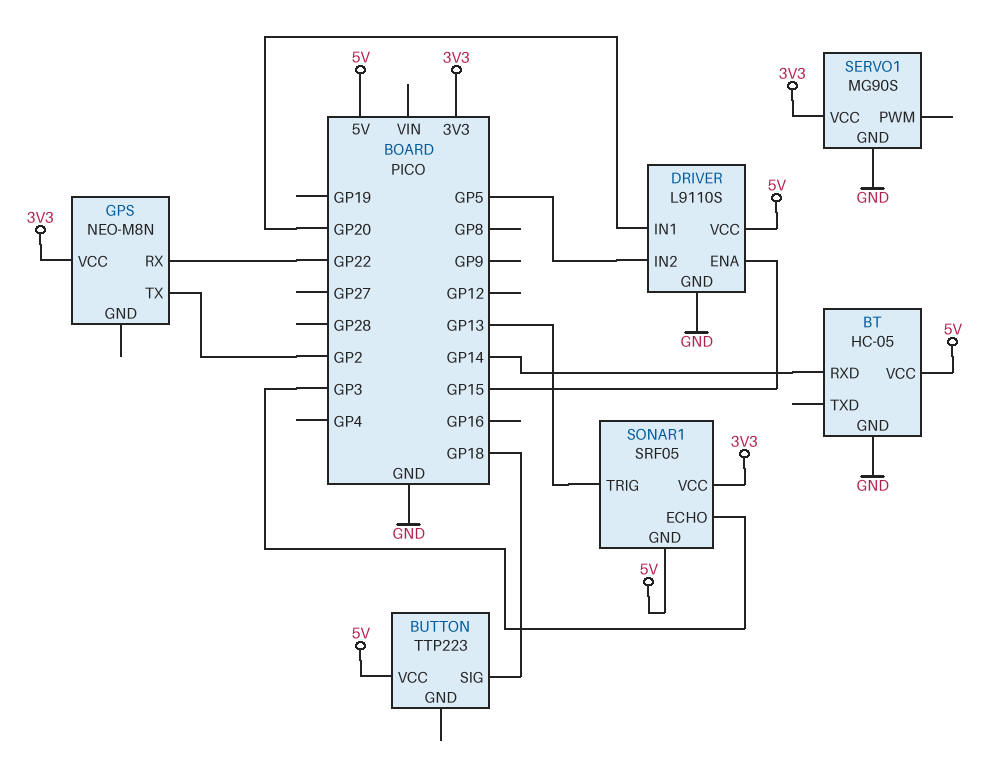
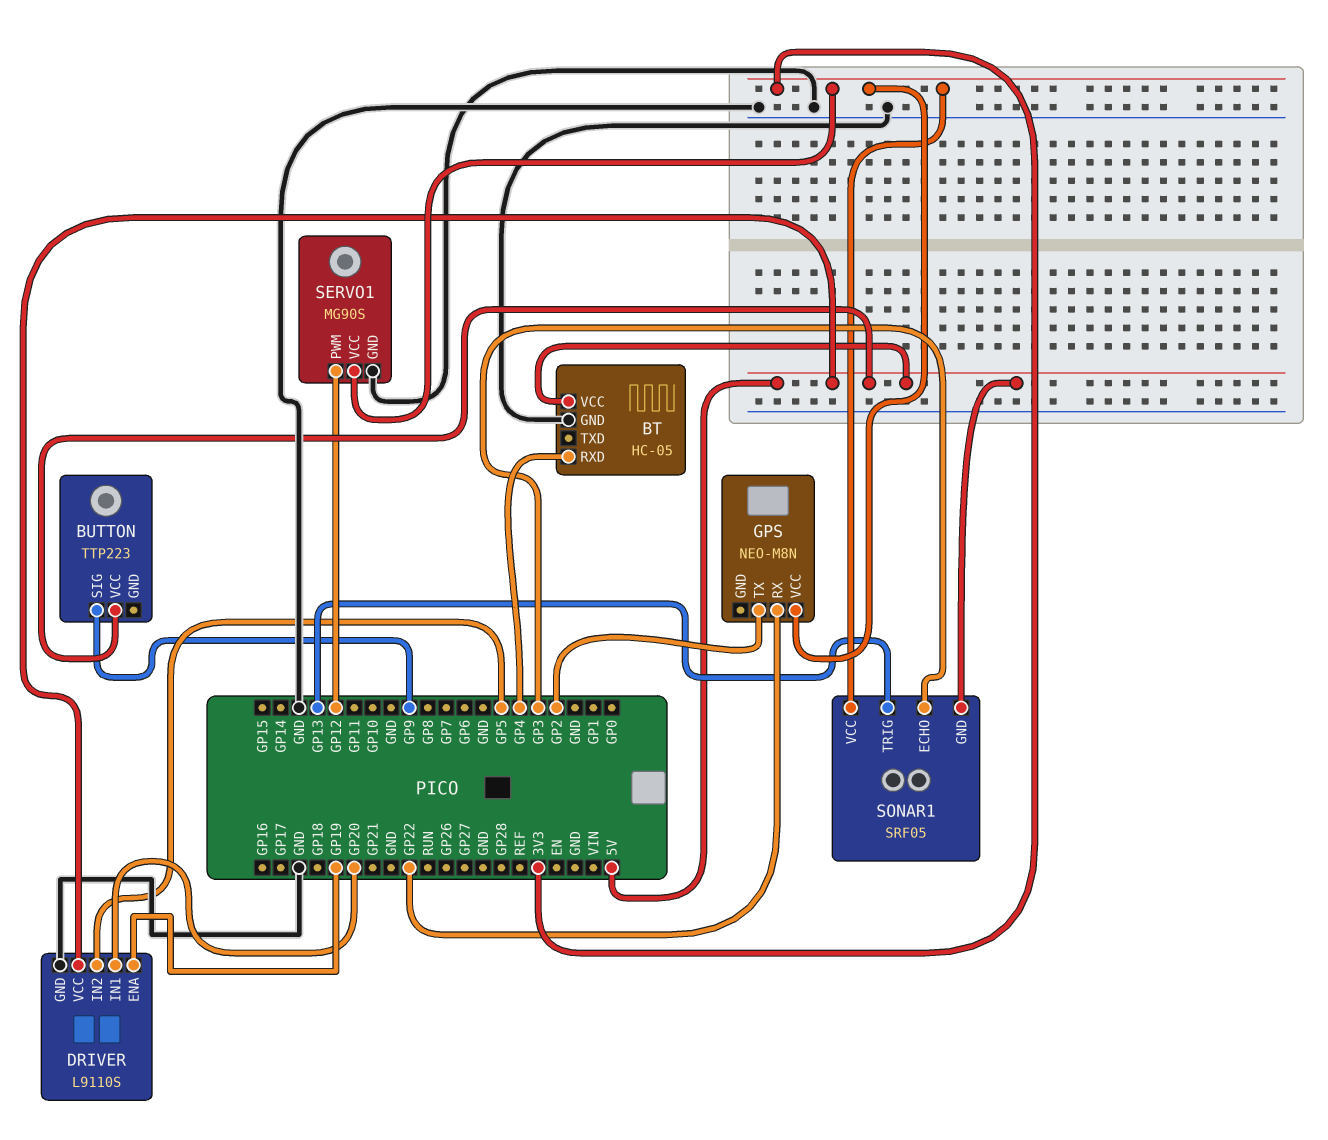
BT pin RXD: GP14 -> GP4
BUTTON pin SIG: GP18 -> GP9
DRIVER pin ENA: GP15 -> GP19
SERVO1 pin PWM: none -> GP12

